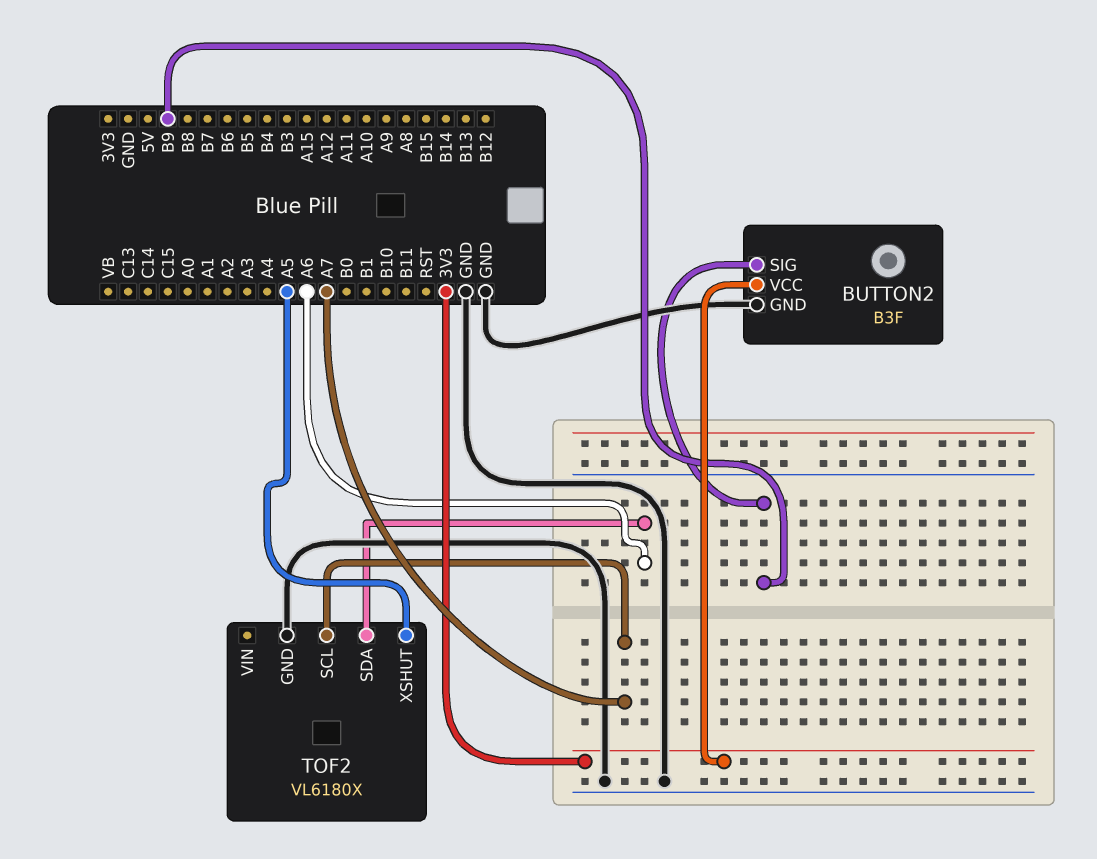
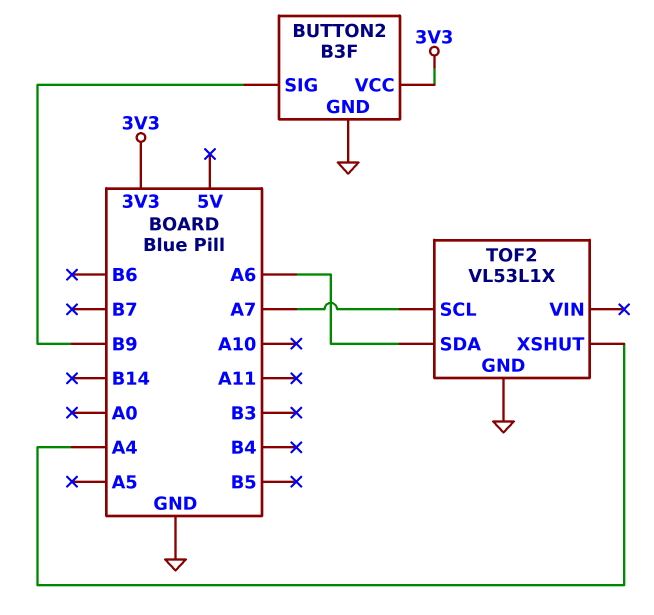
TOF2: VL6180X -> VL53L1X
TOF2 pin XSHUT: A5 -> A4

